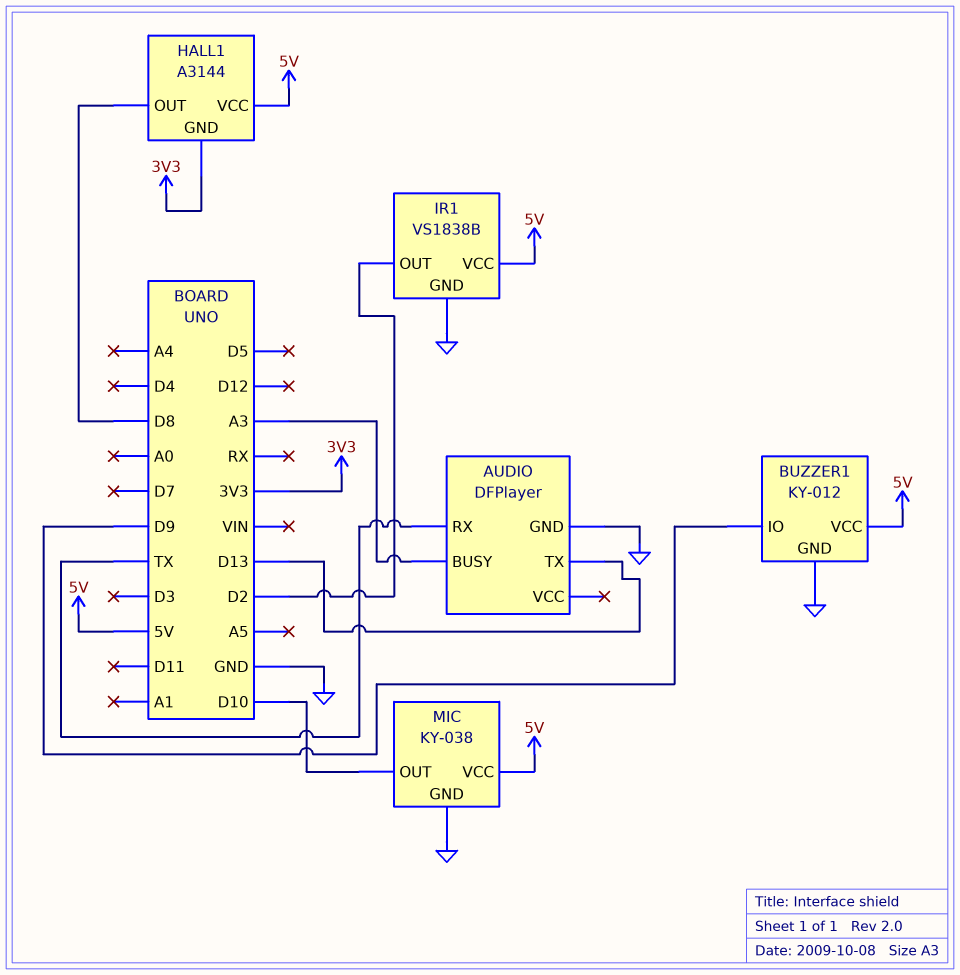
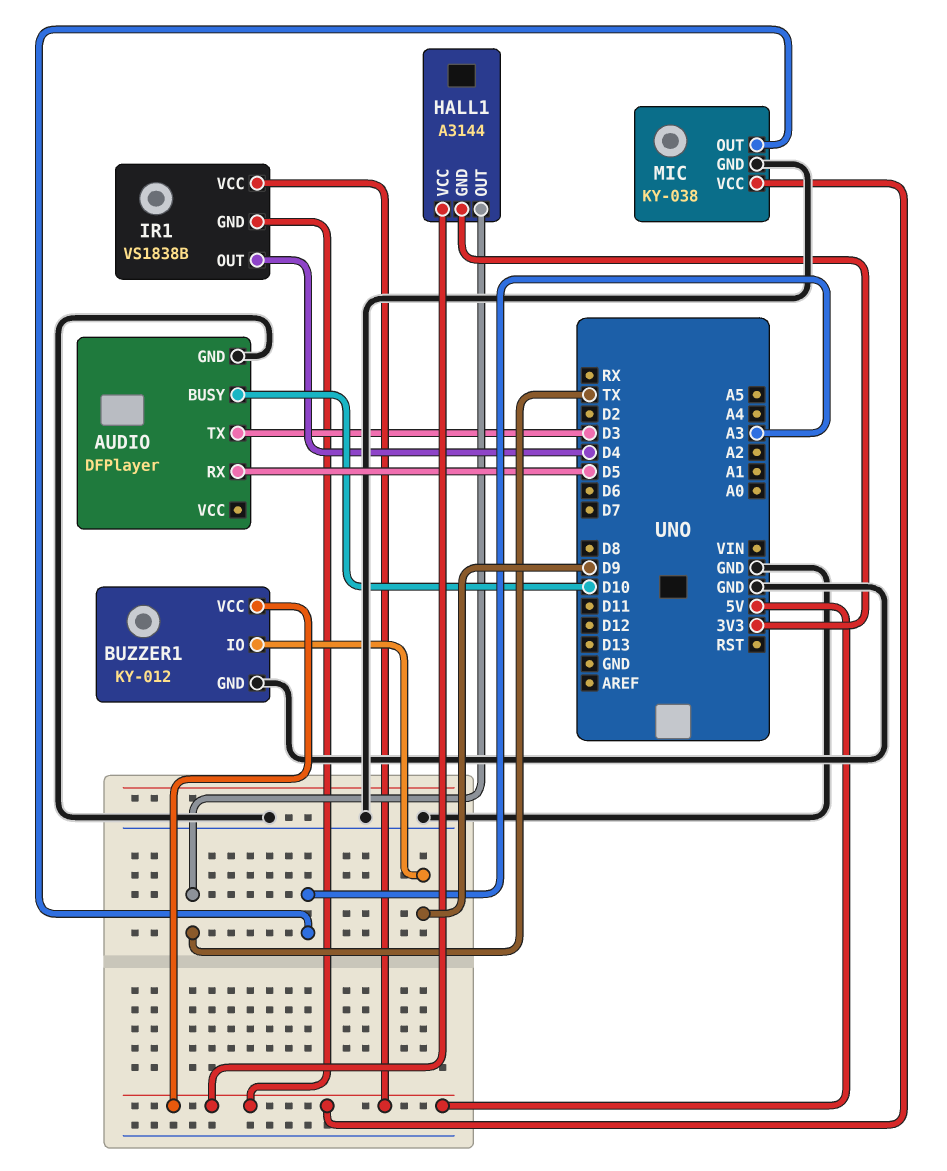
AUDIO pin BUSY: A3 -> D10
AUDIO pin RX: TX -> D5
AUDIO pin TX: D13 -> D3
HALL1 pin OUT: D8 -> TX
IR1 pin GND: GND -> 5V
IR1 pin OUT: D2 -> D4
MIC pin OUT: D10 -> A3

